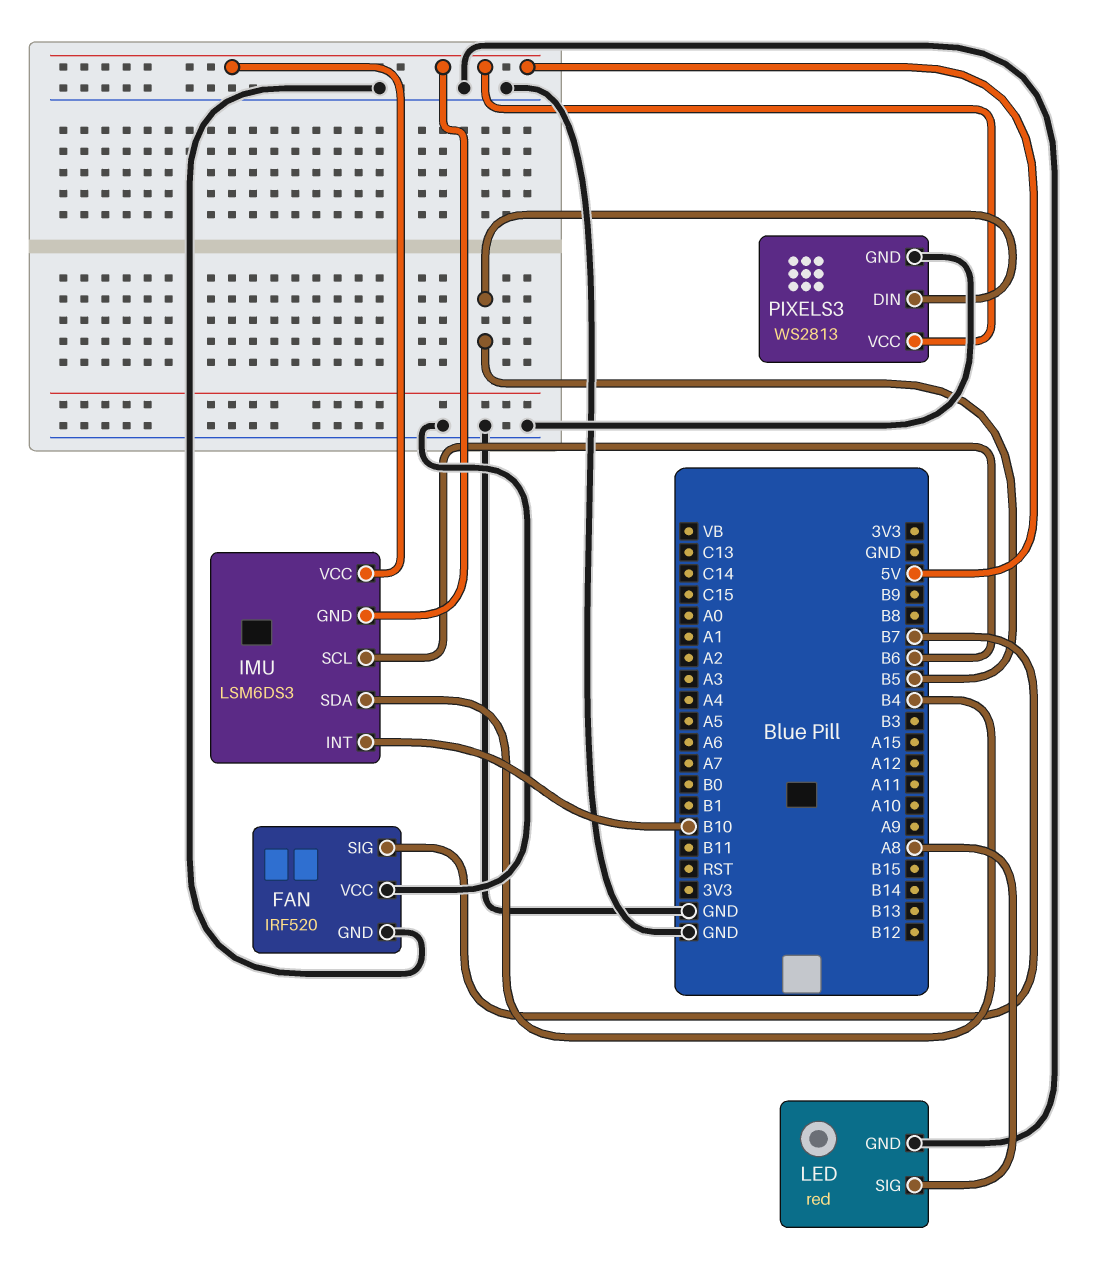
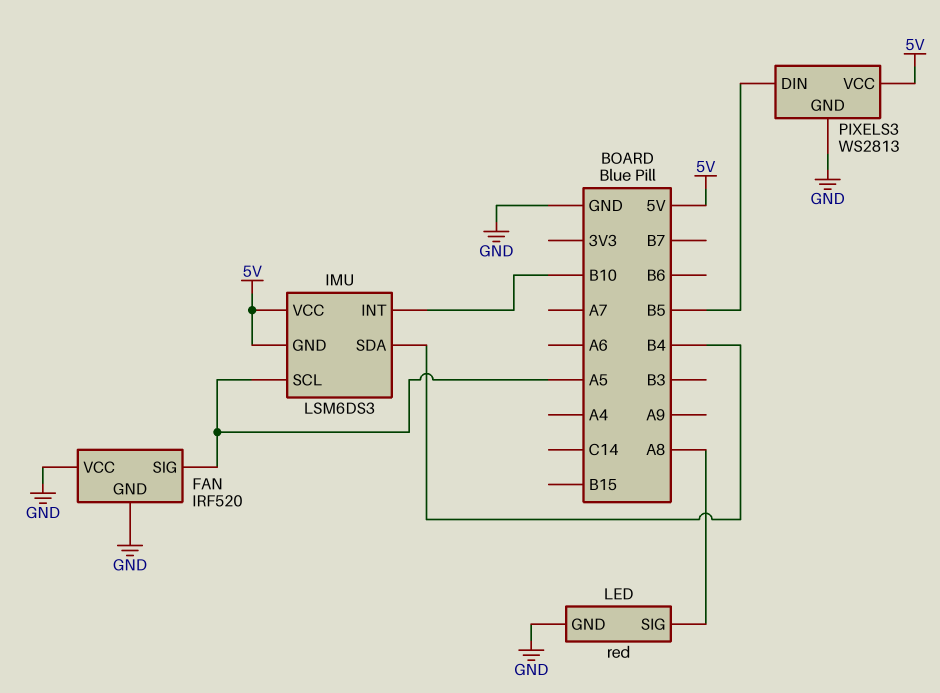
FAN pin SIG: B7 -> A5
IMU pin SCL: B6 -> A5

